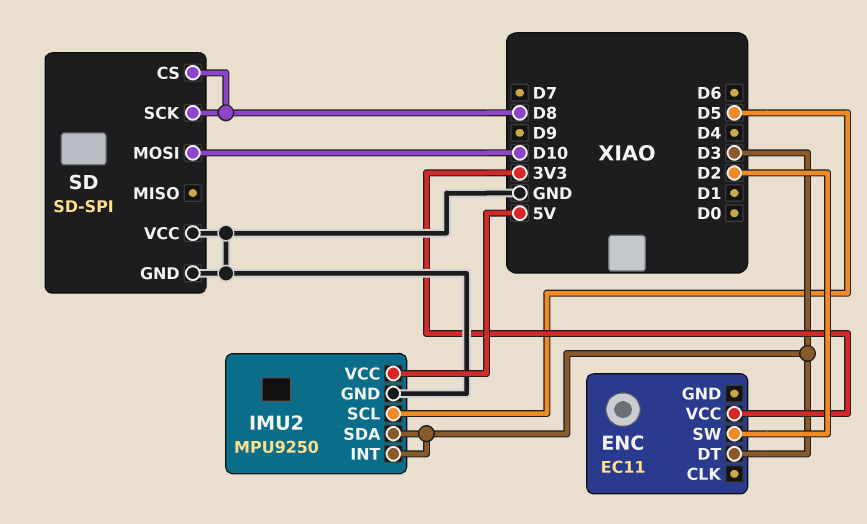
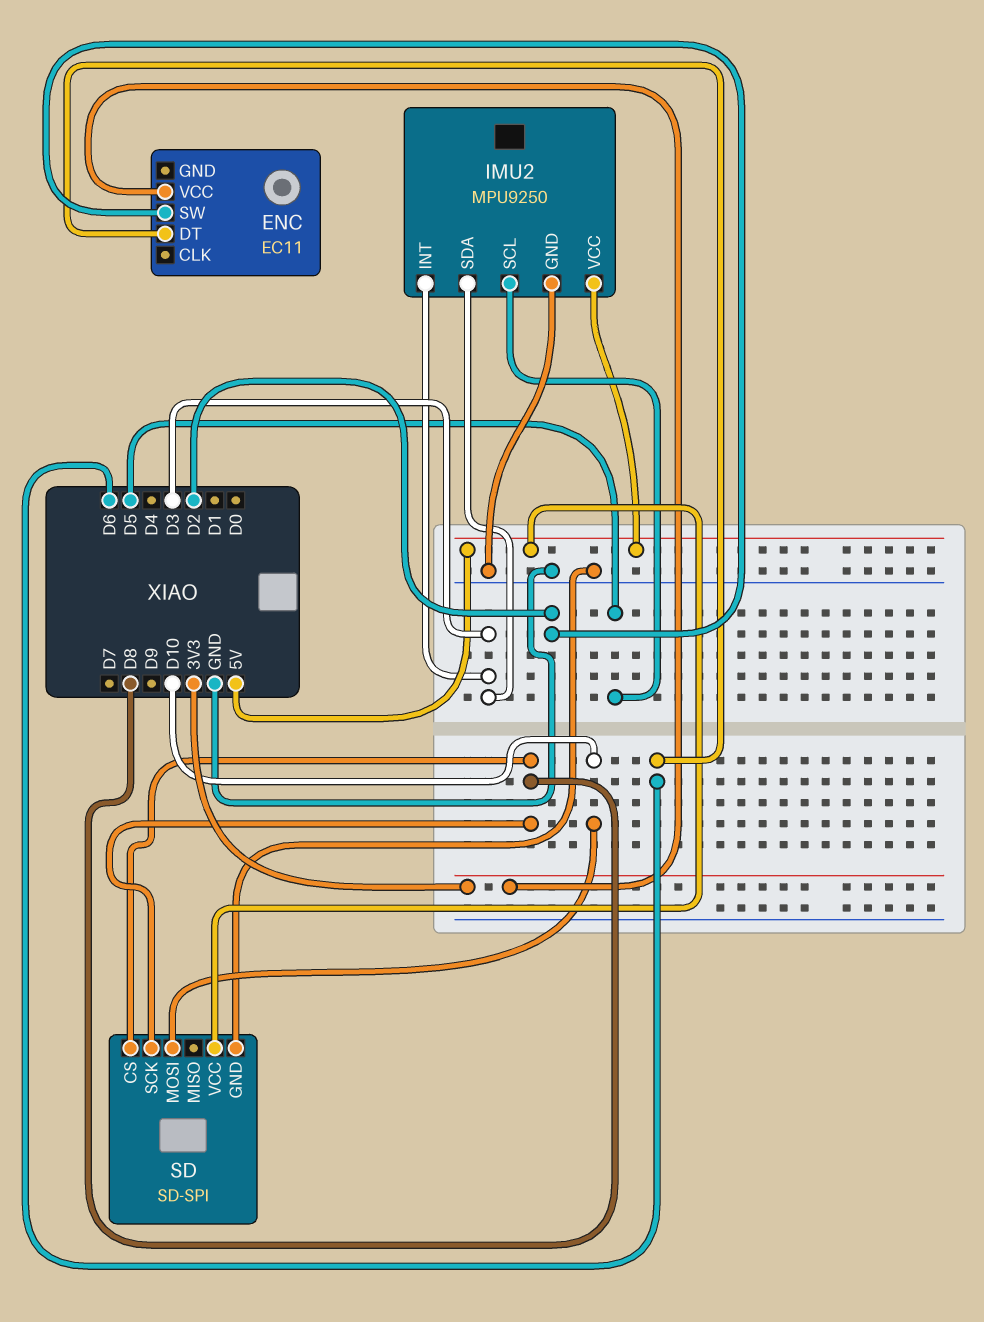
ENC pin DT: D3 -> D6
SD pin VCC: GND -> 5V

